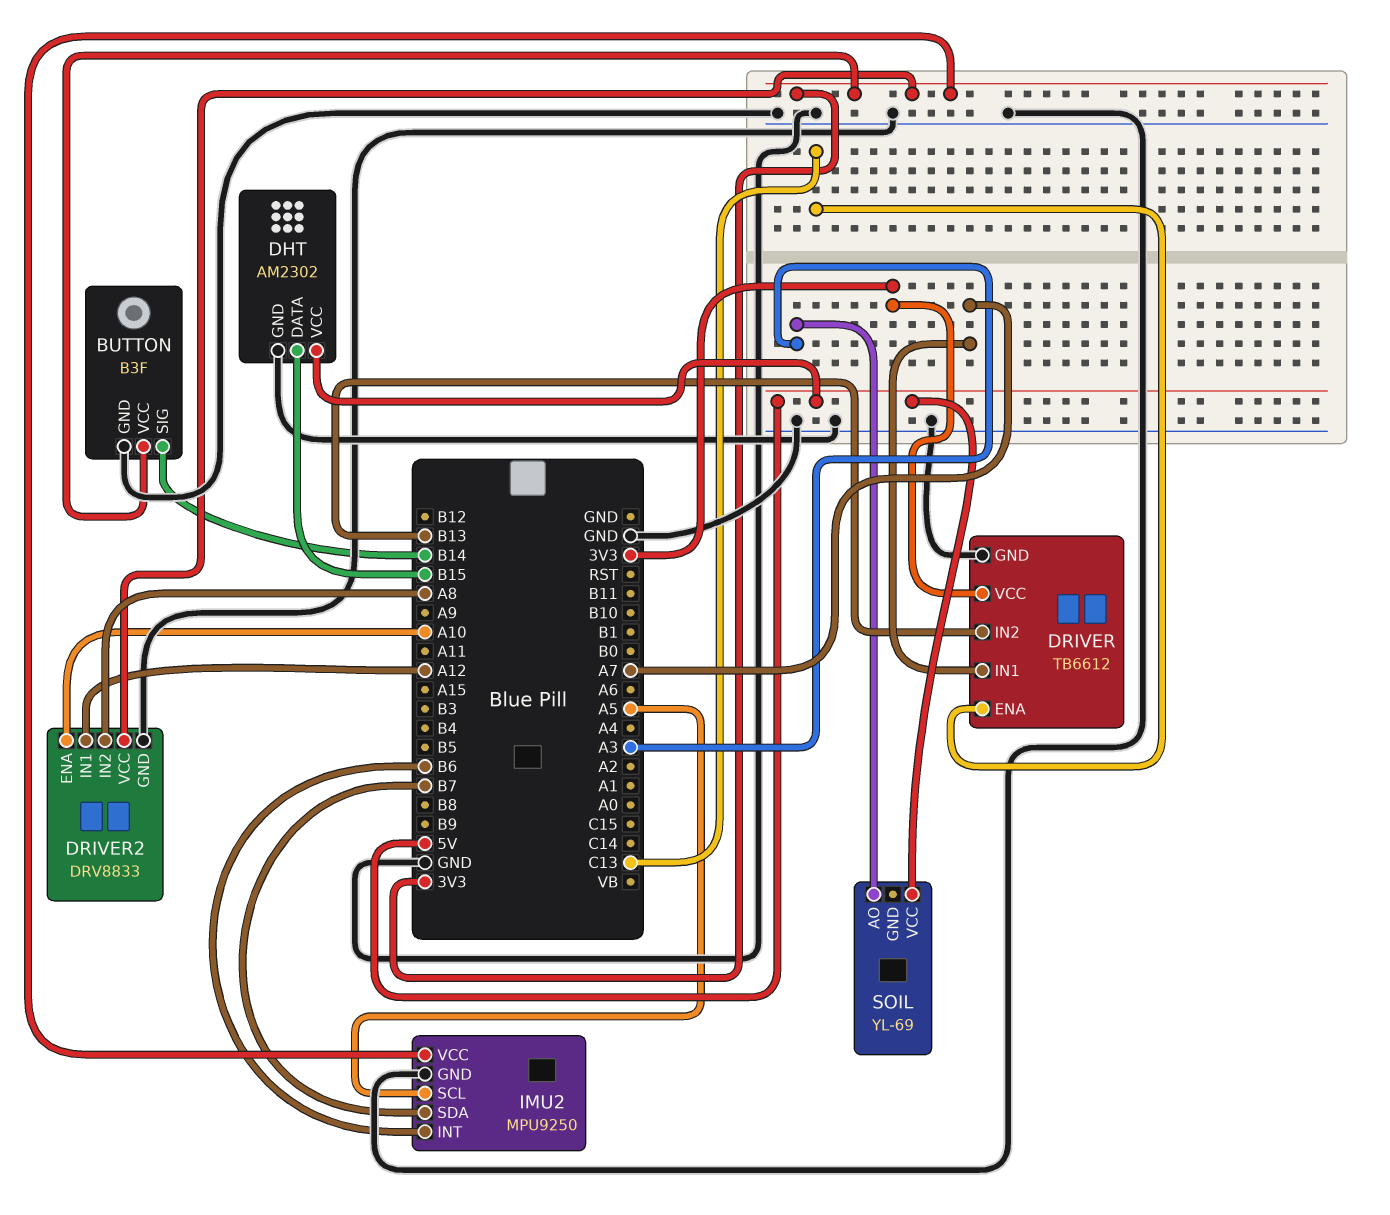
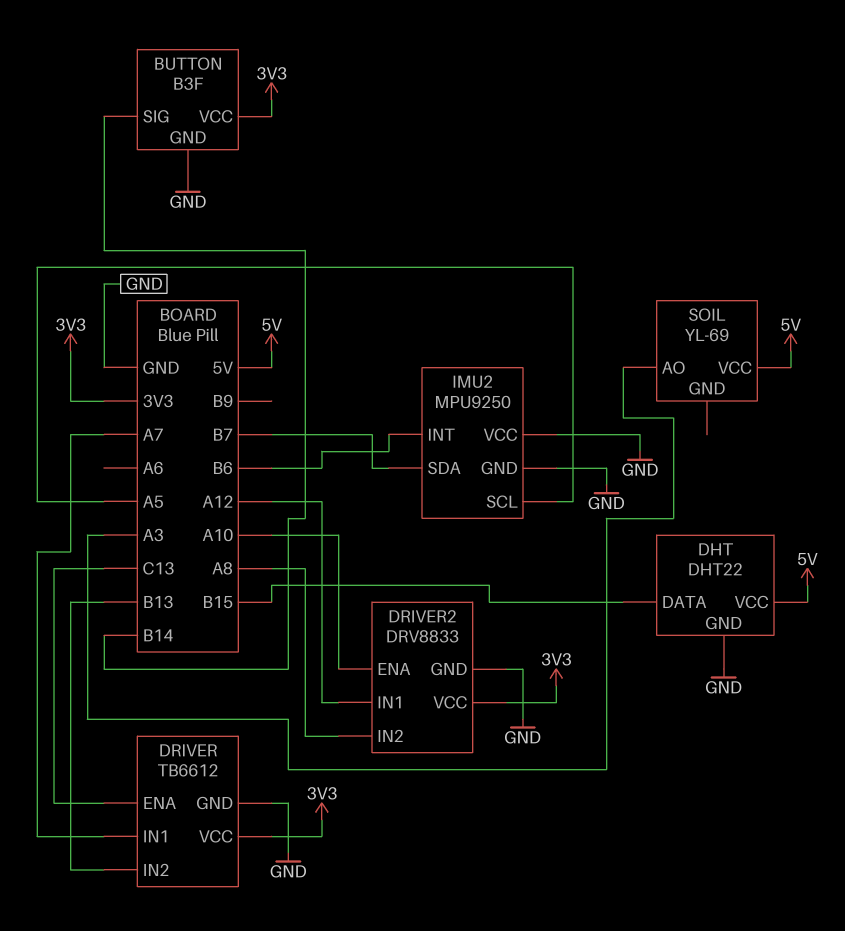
DHT: AM2302 -> DHT22
IMU2 pin VCC: 3V3 -> GND

